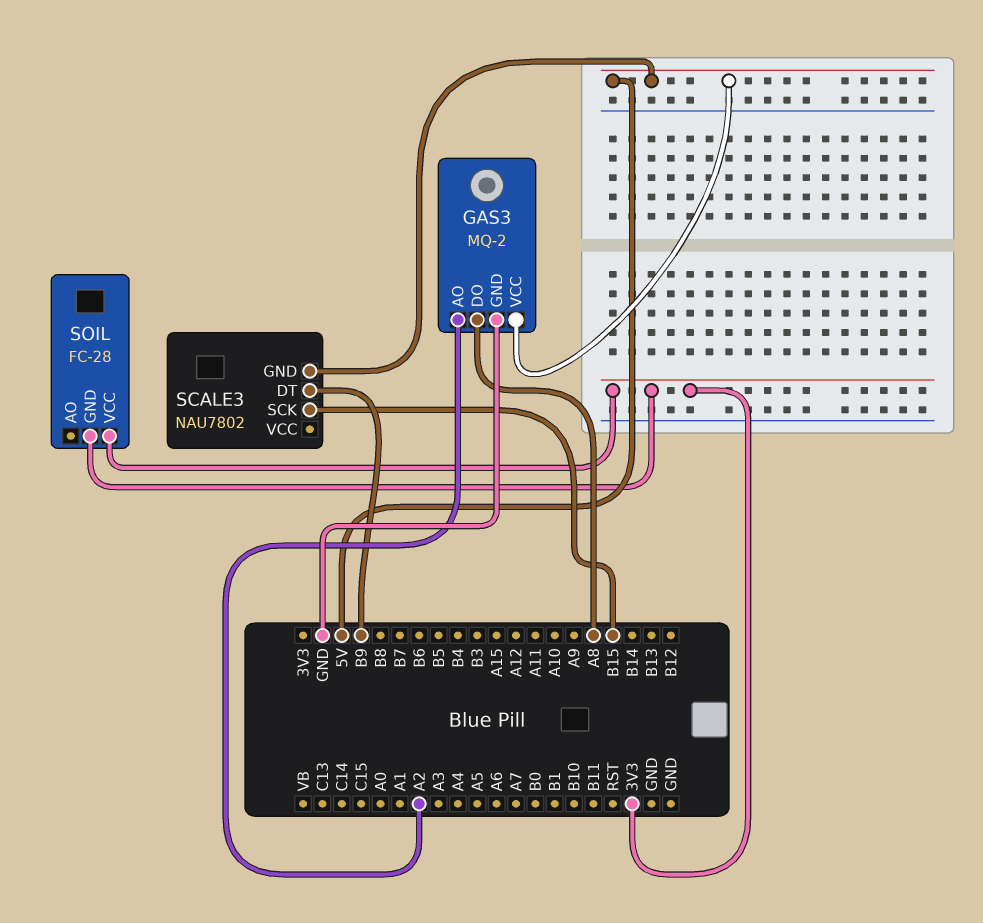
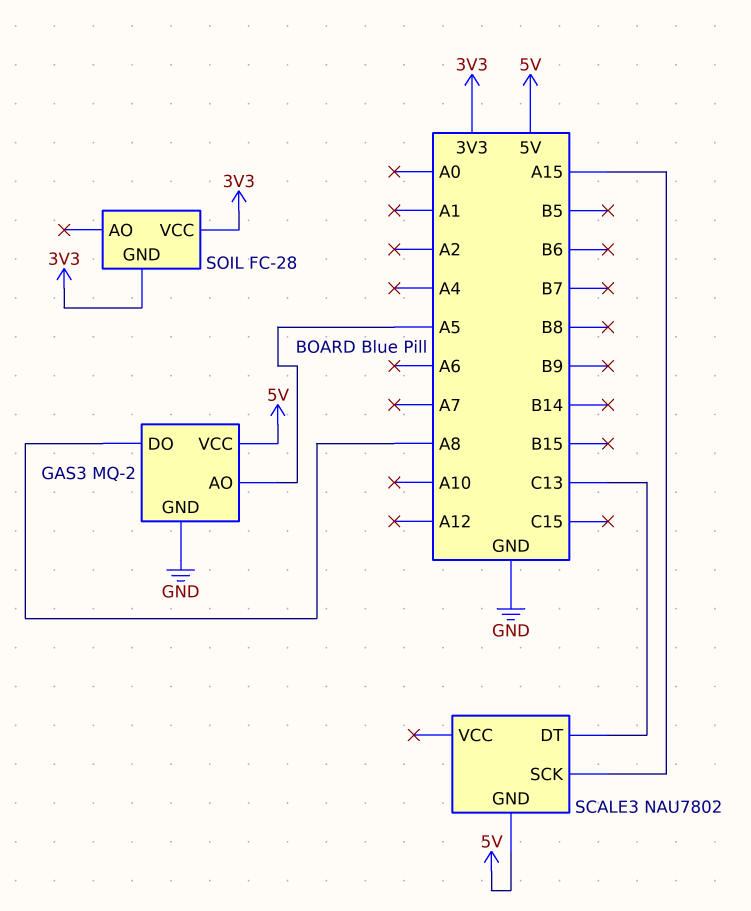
GAS3 pin AO: A2 -> A5
SCALE3 pin DT: B9 -> C13
SCALE3 pin SCK: B15 -> A15

